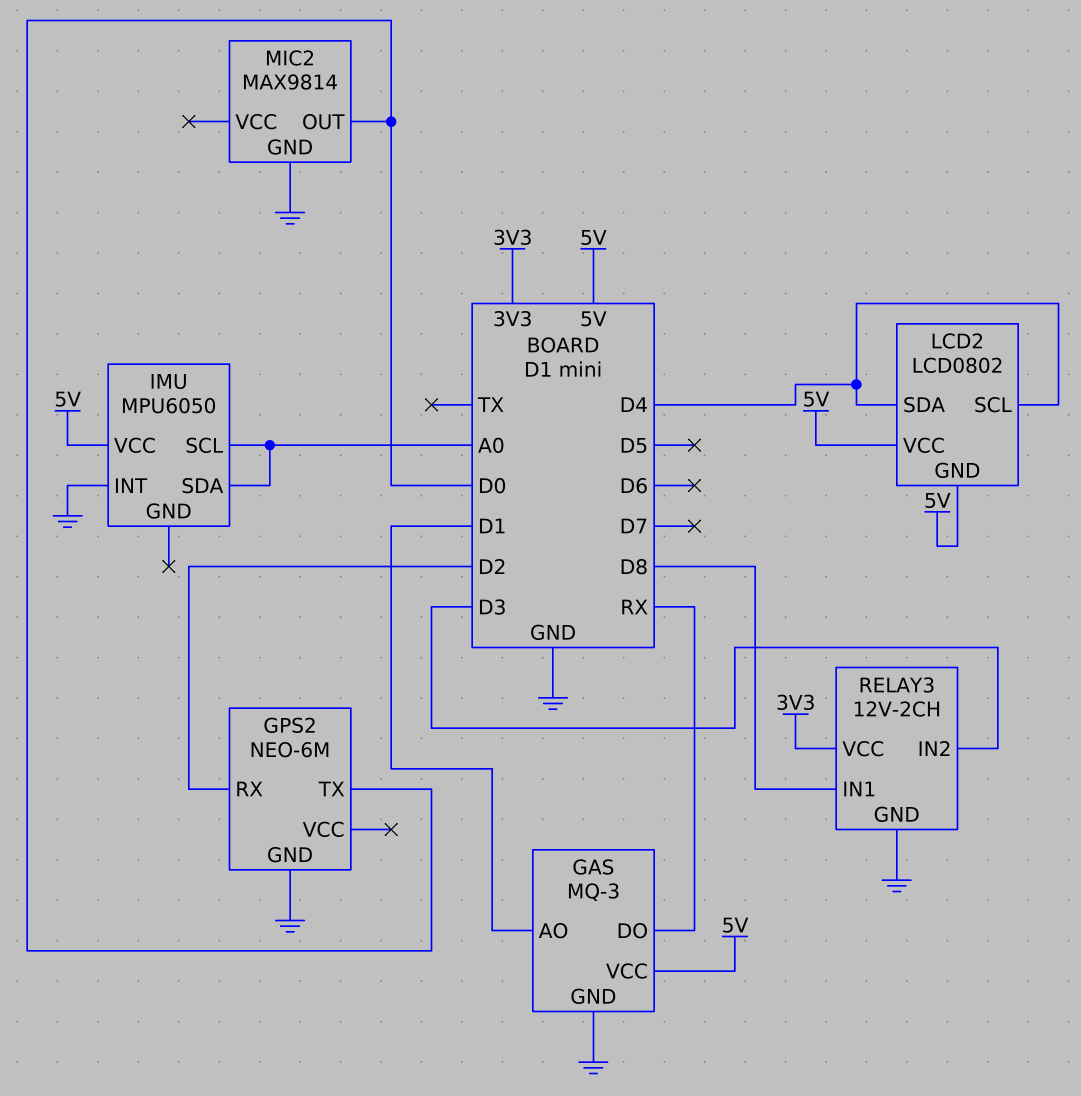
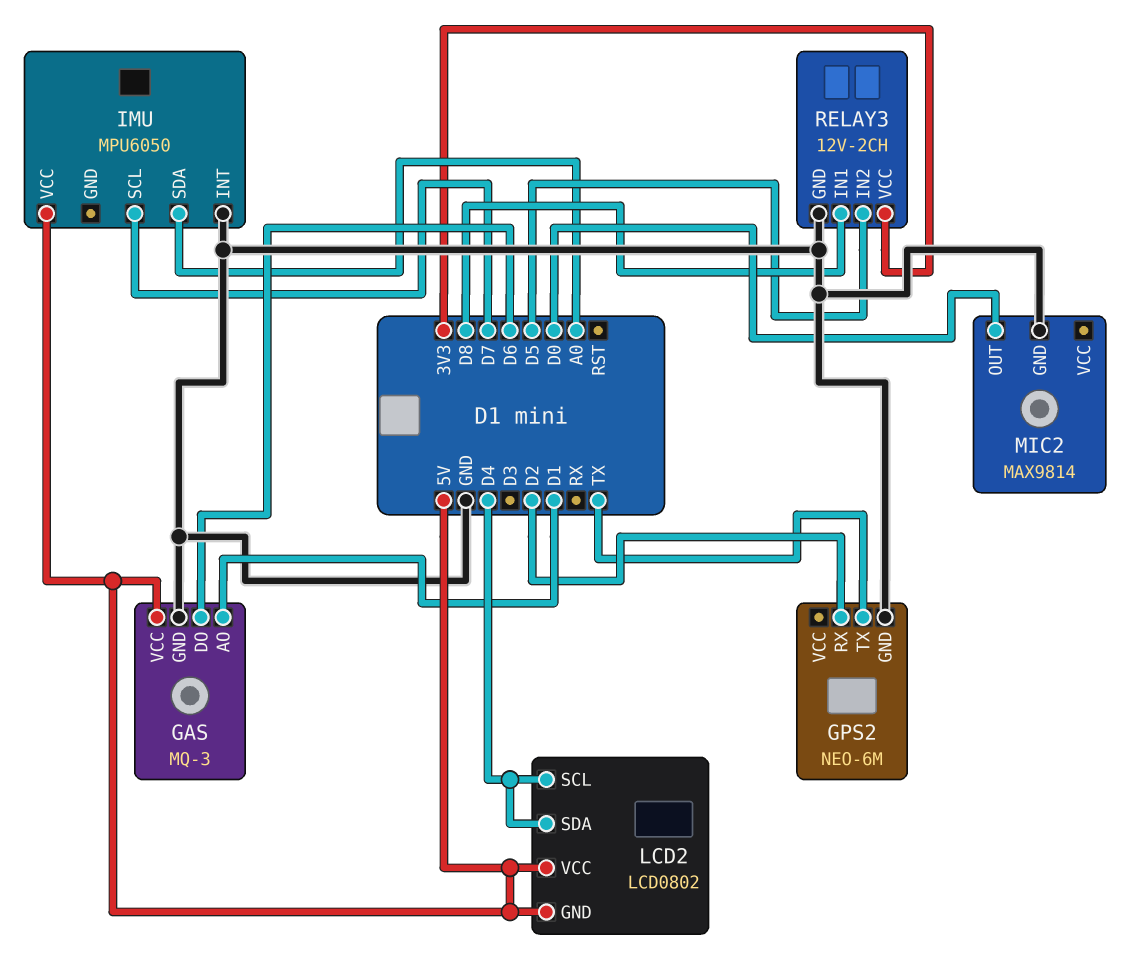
GAS pin DO: RX -> D6
GPS2 pin TX: D0 -> TX
IMU pin SCL: A0 -> D7
RELAY3 pin IN2: D3 -> D5

